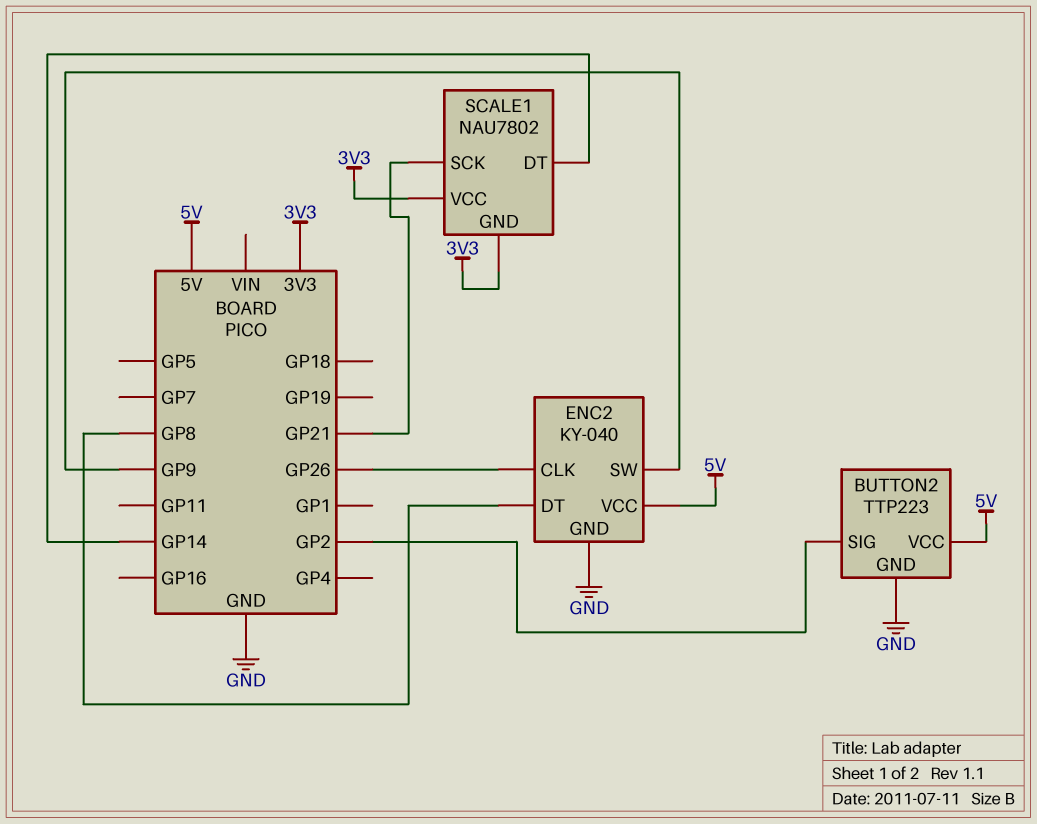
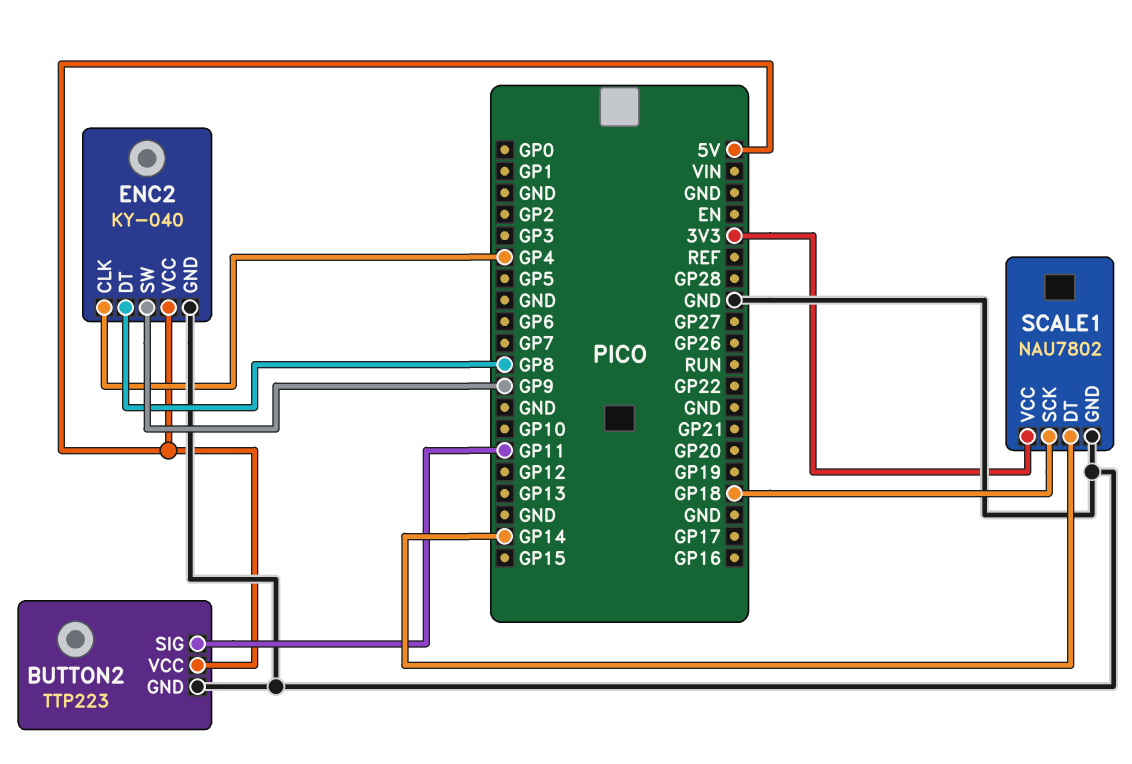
BUTTON2 pin SIG: GP2 -> GP11
ENC2 pin CLK: GP26 -> GP4
SCALE1 pin GND: 3V3 -> GND
SCALE1 pin SCK: GP21 -> GP18

